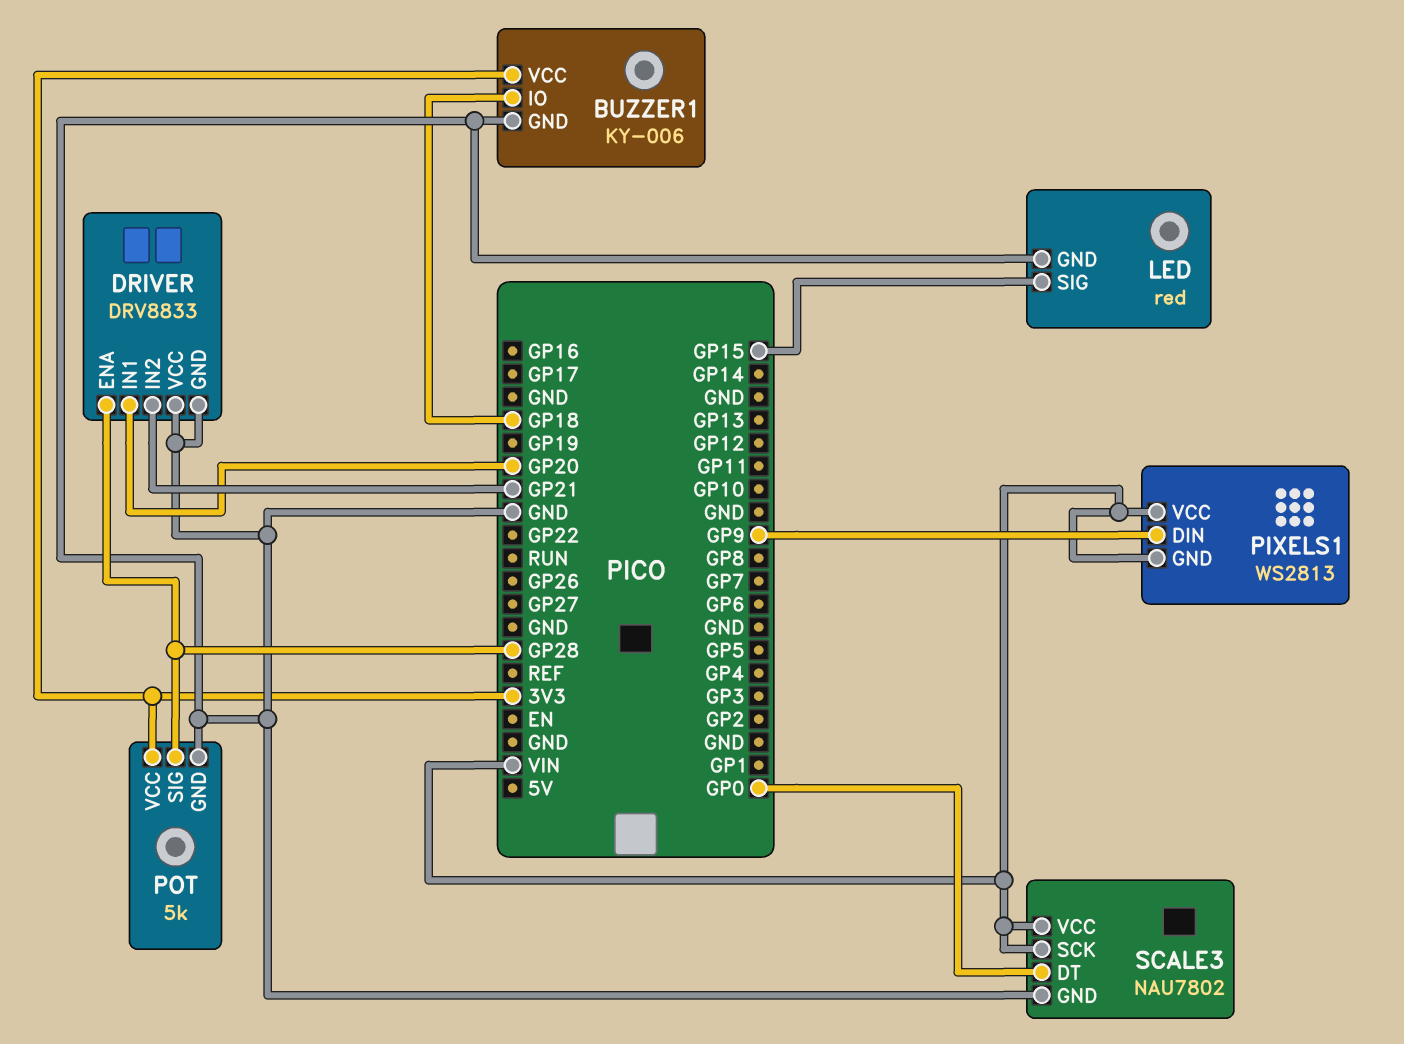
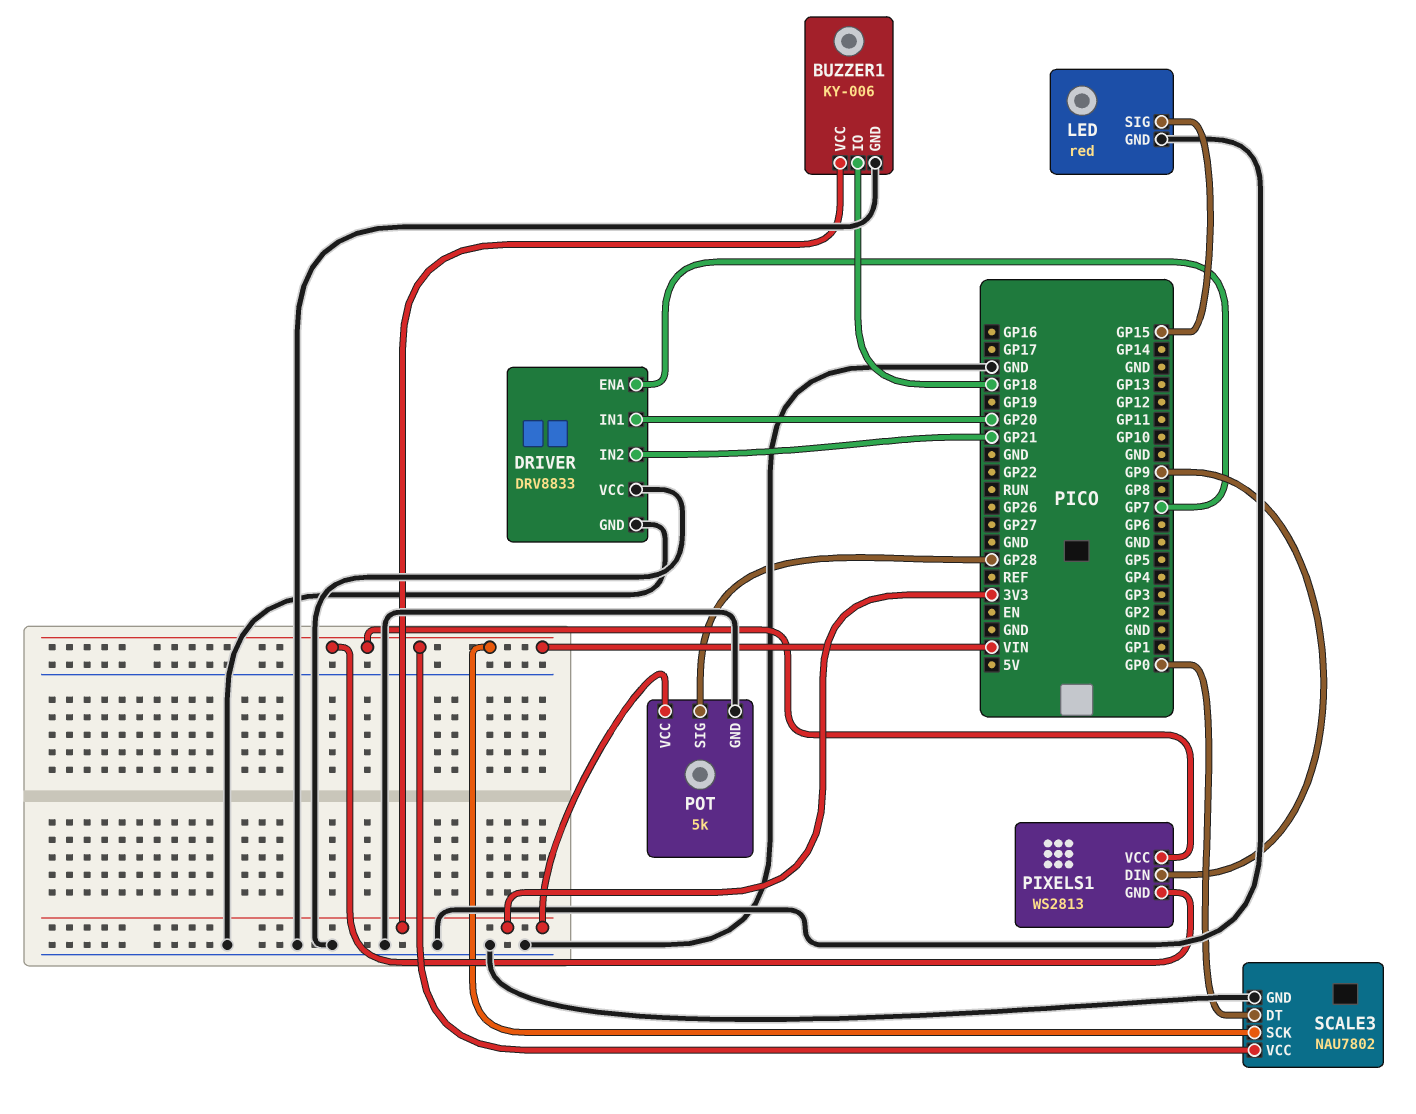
DRIVER pin ENA: GP28 -> GP7

